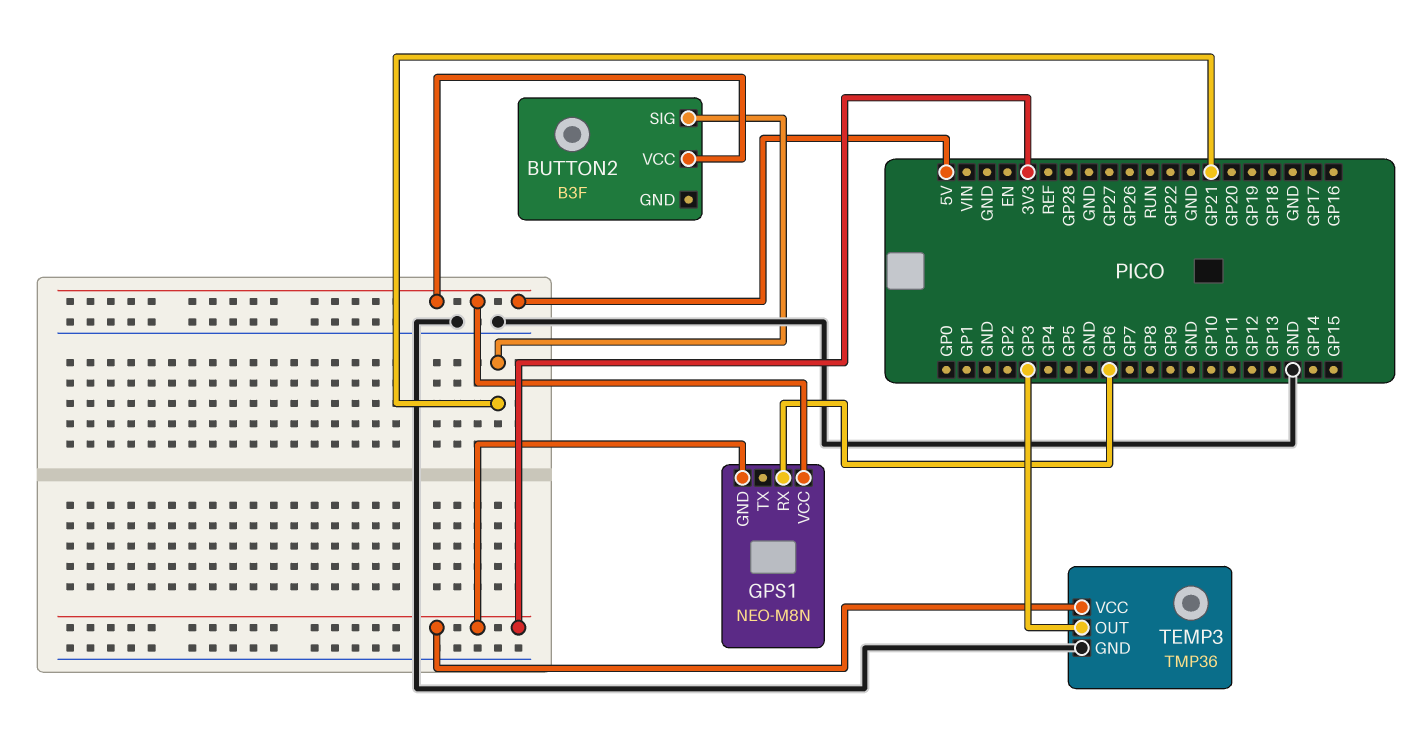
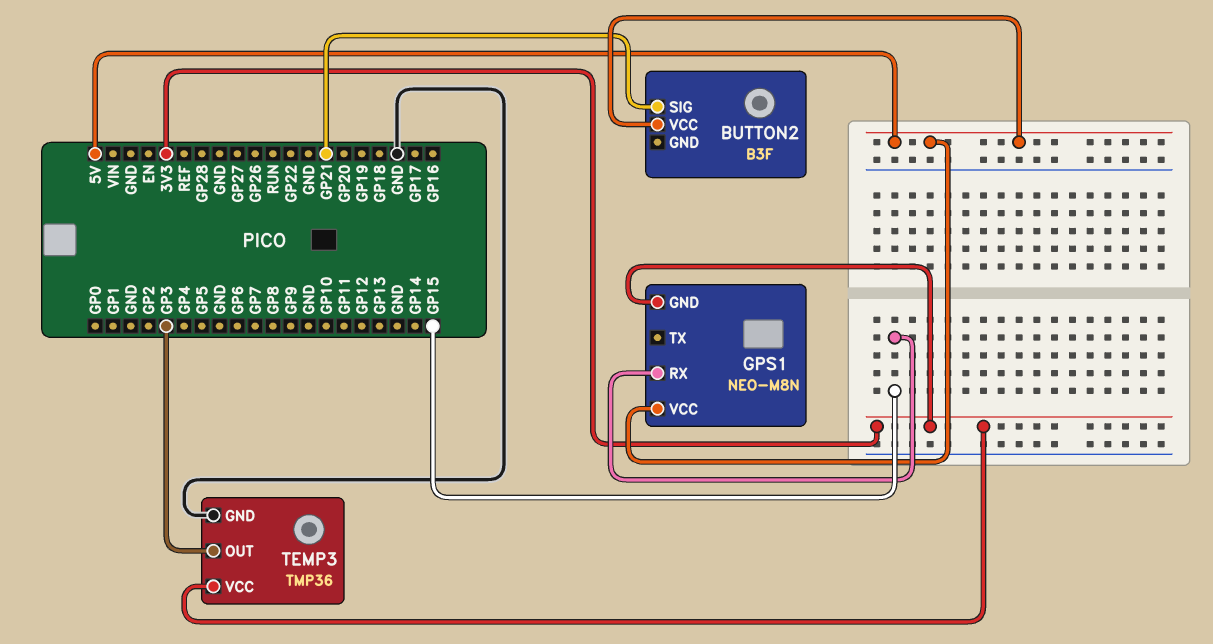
GPS1 pin RX: GP6 -> GP15

